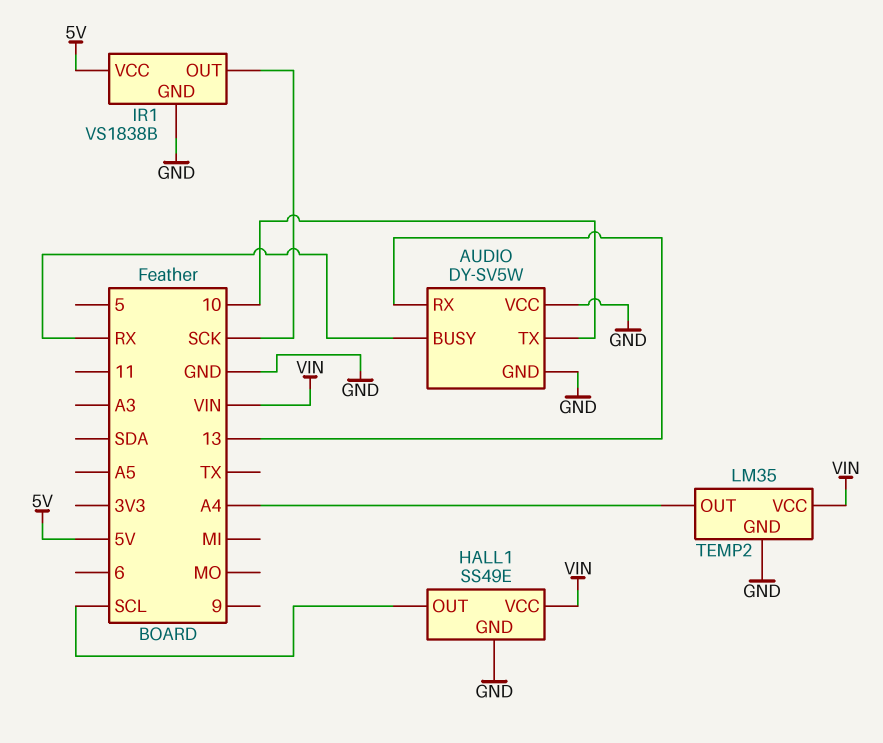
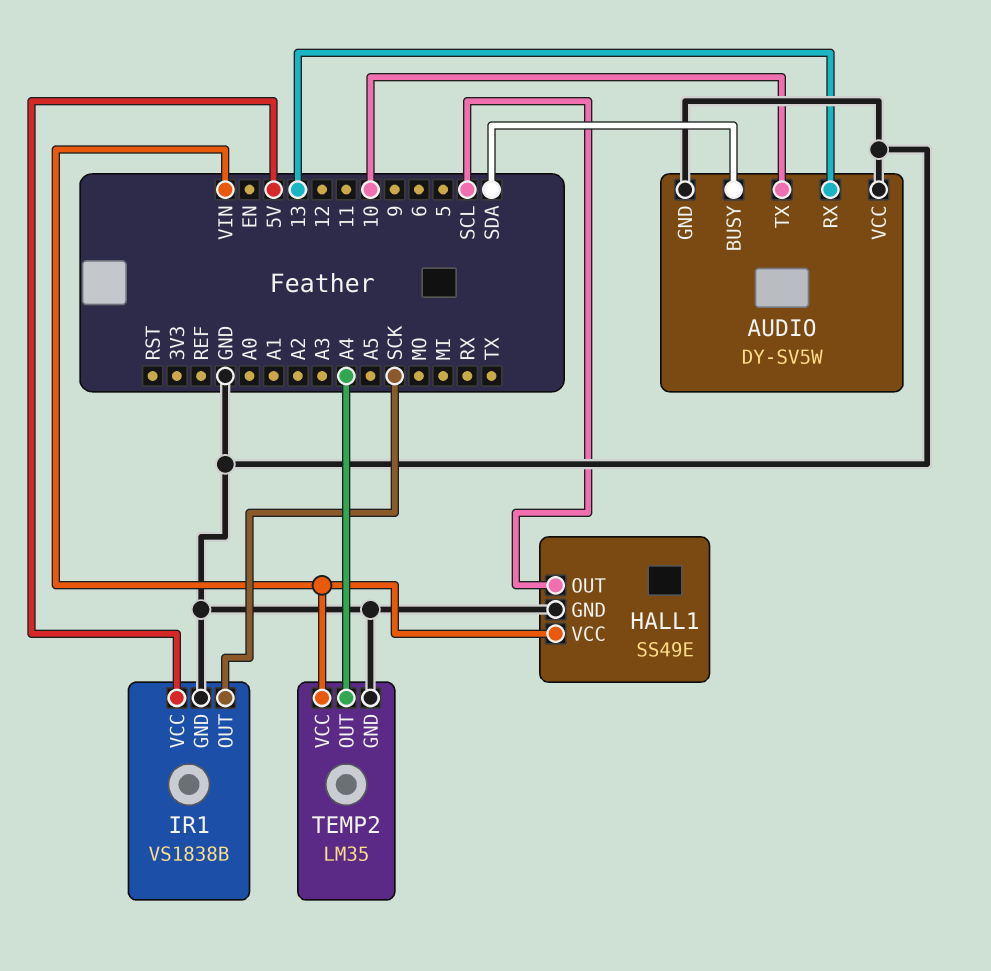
AUDIO pin BUSY: RX -> SDA

